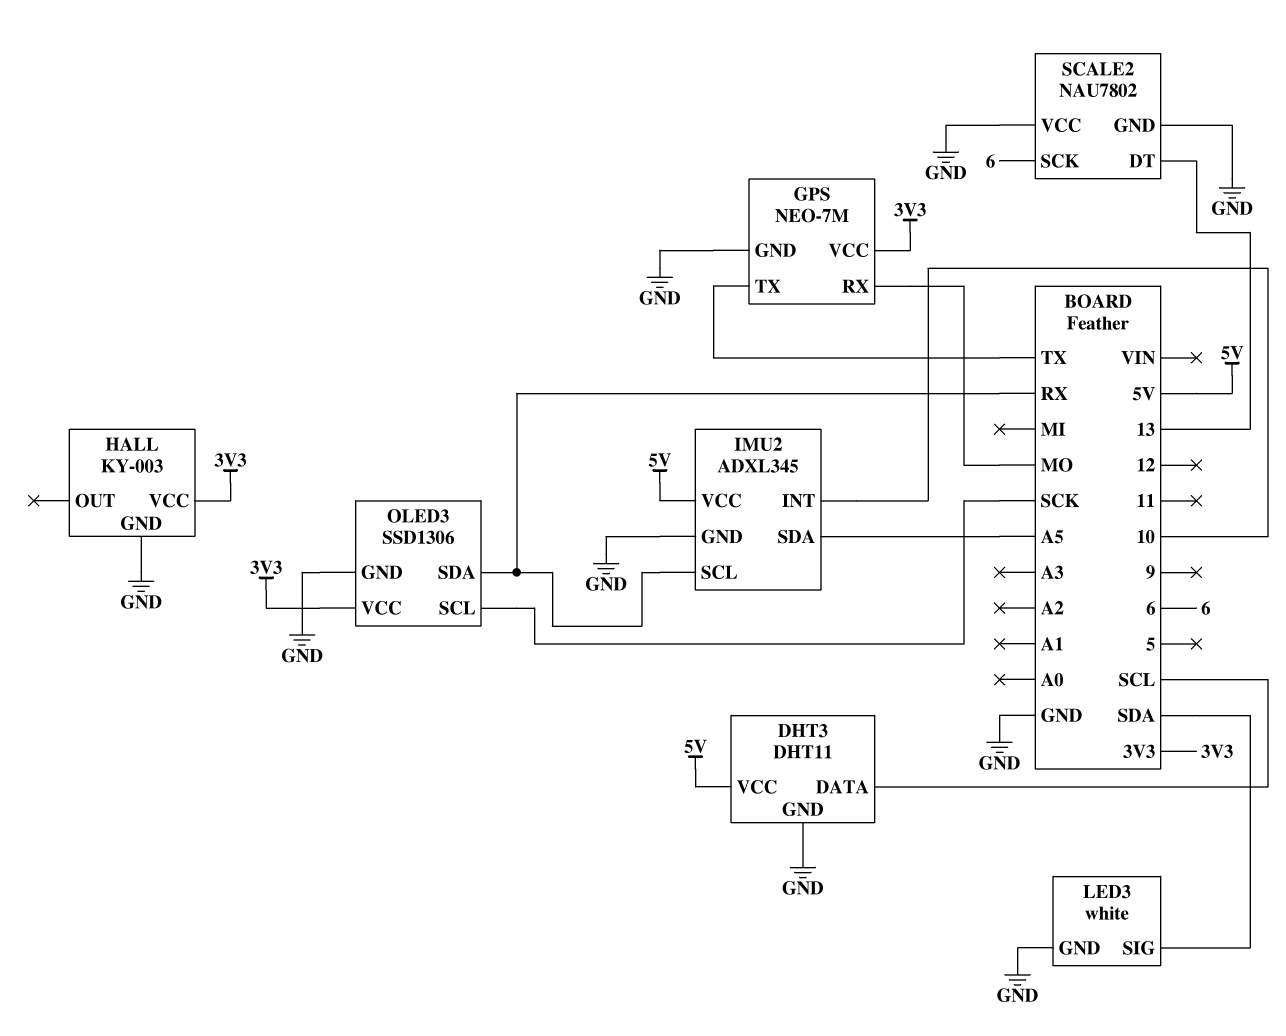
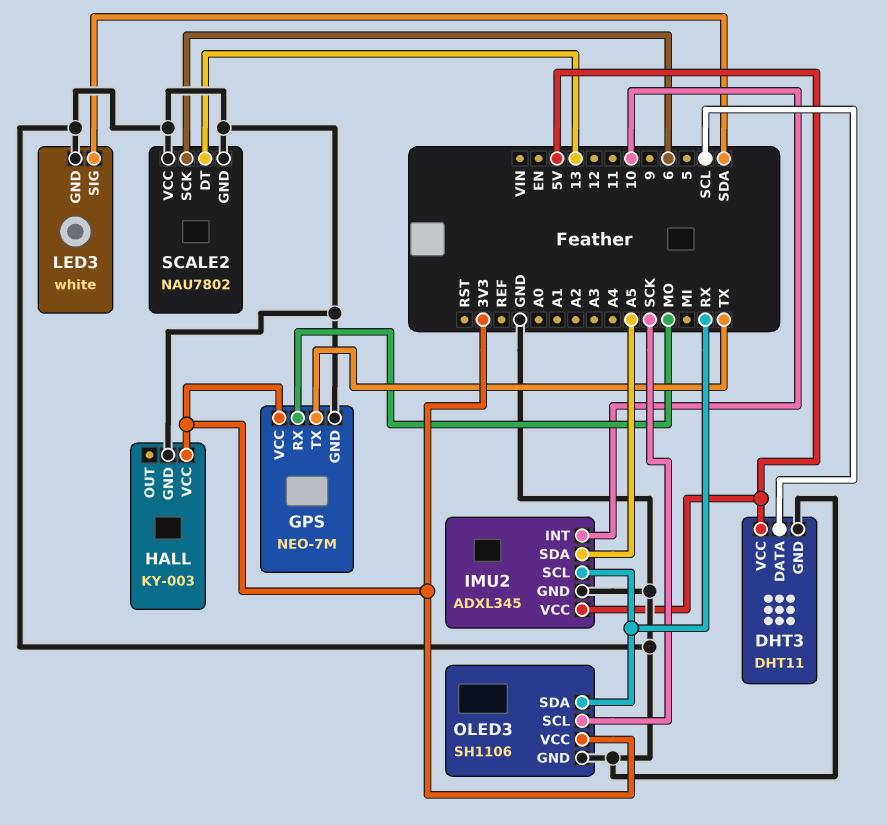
OLED3: SSD1306 -> SH1106

